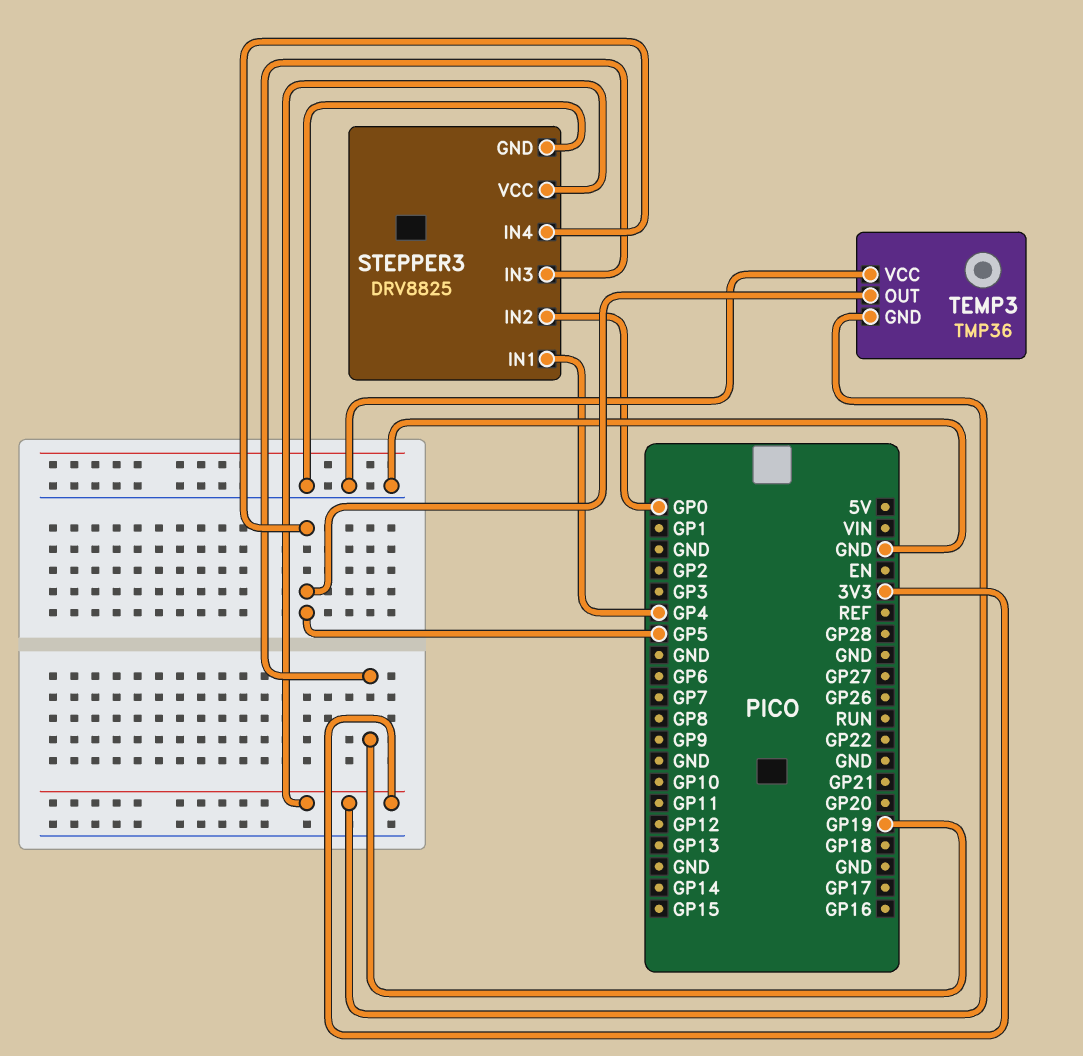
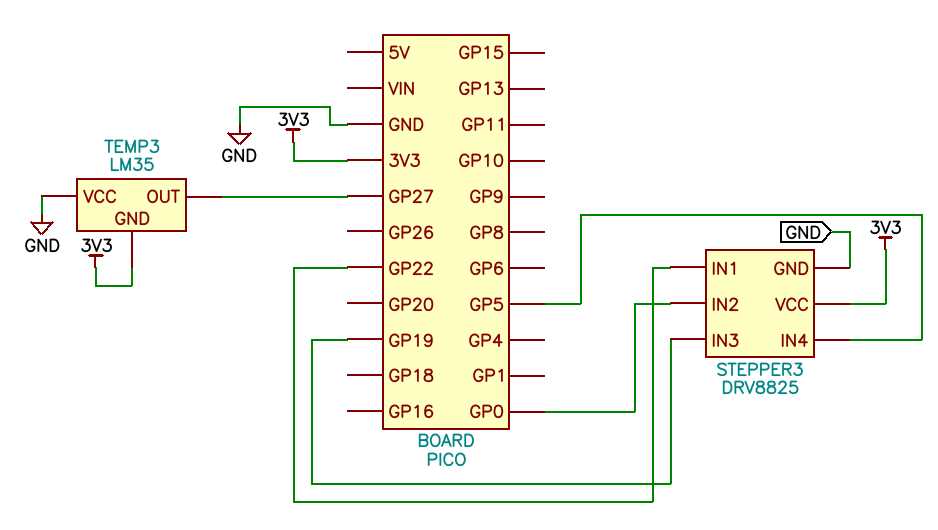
STEPPER3 pin IN1: GP4 -> GP22
TEMP3: TMP36 -> LM35
TEMP3 pin OUT: GP5 -> GP27

